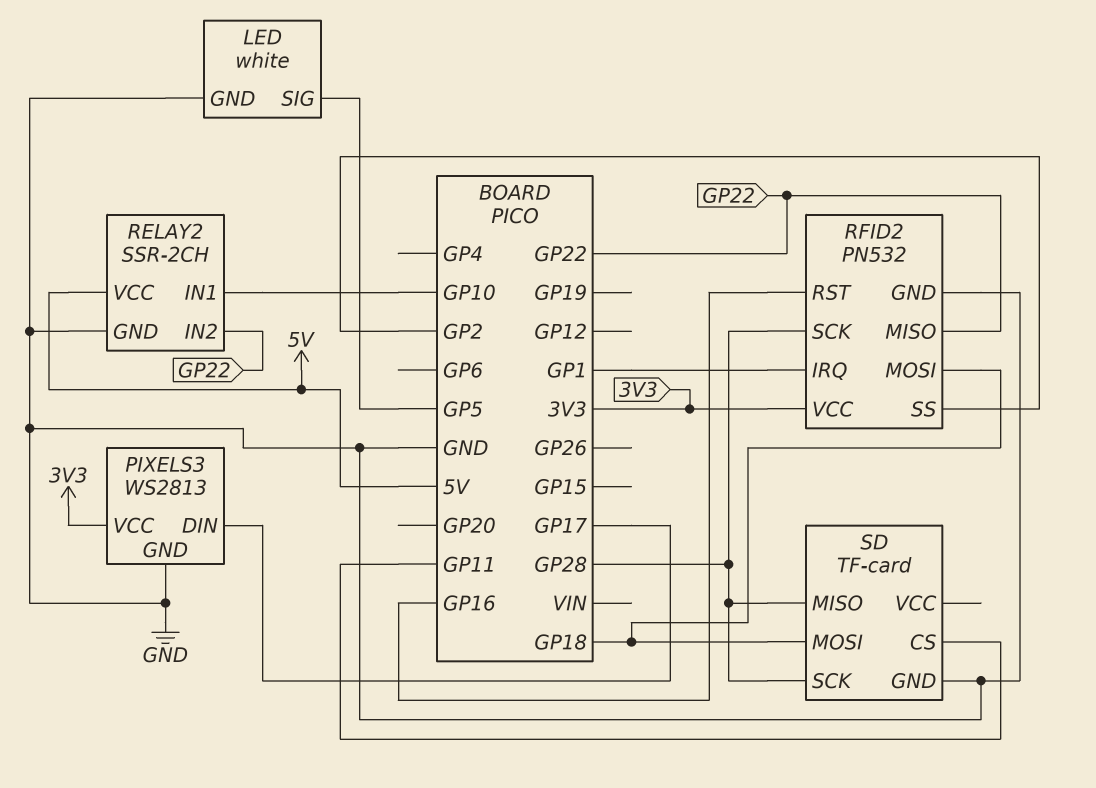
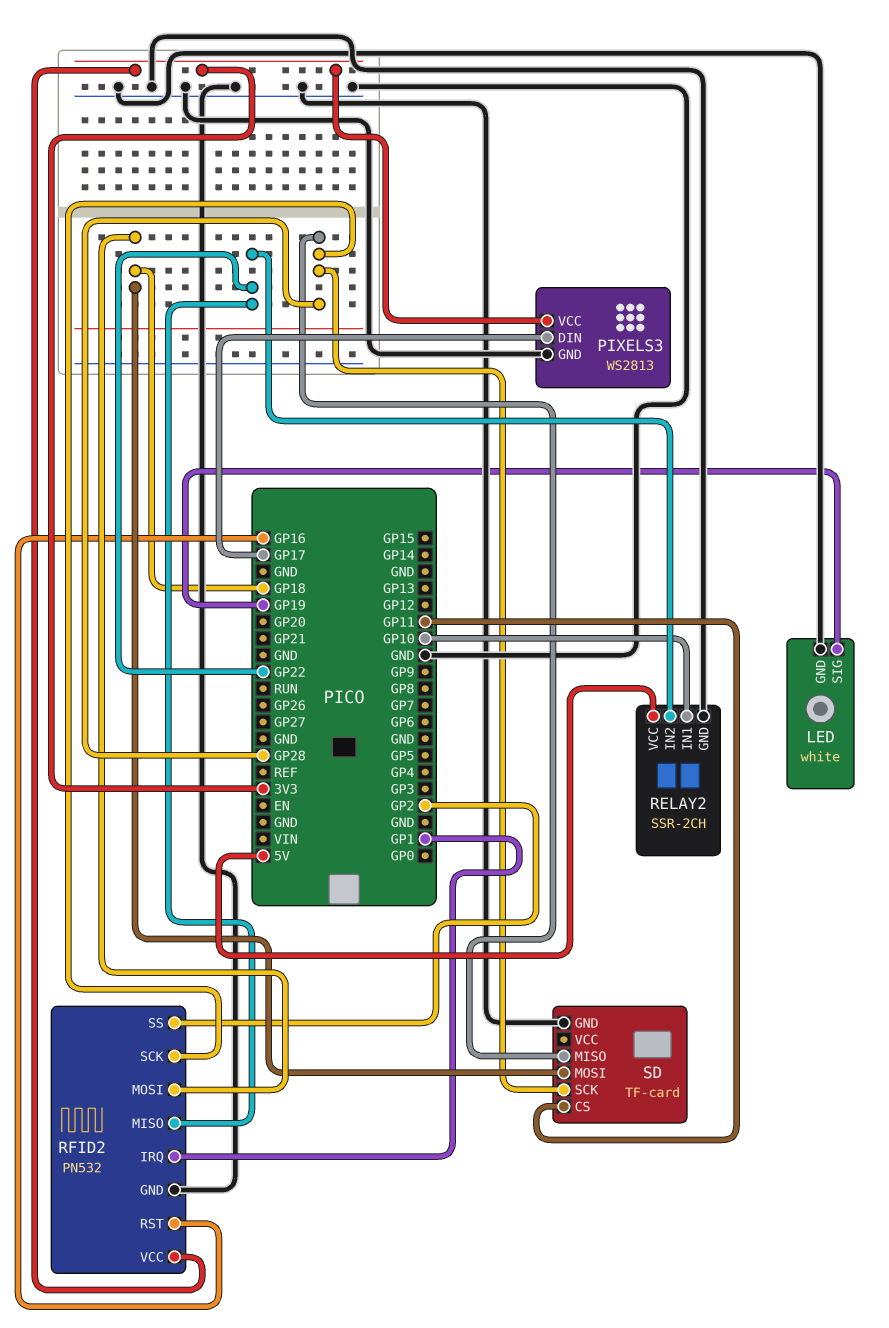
LED pin SIG: GP5 -> GP19

